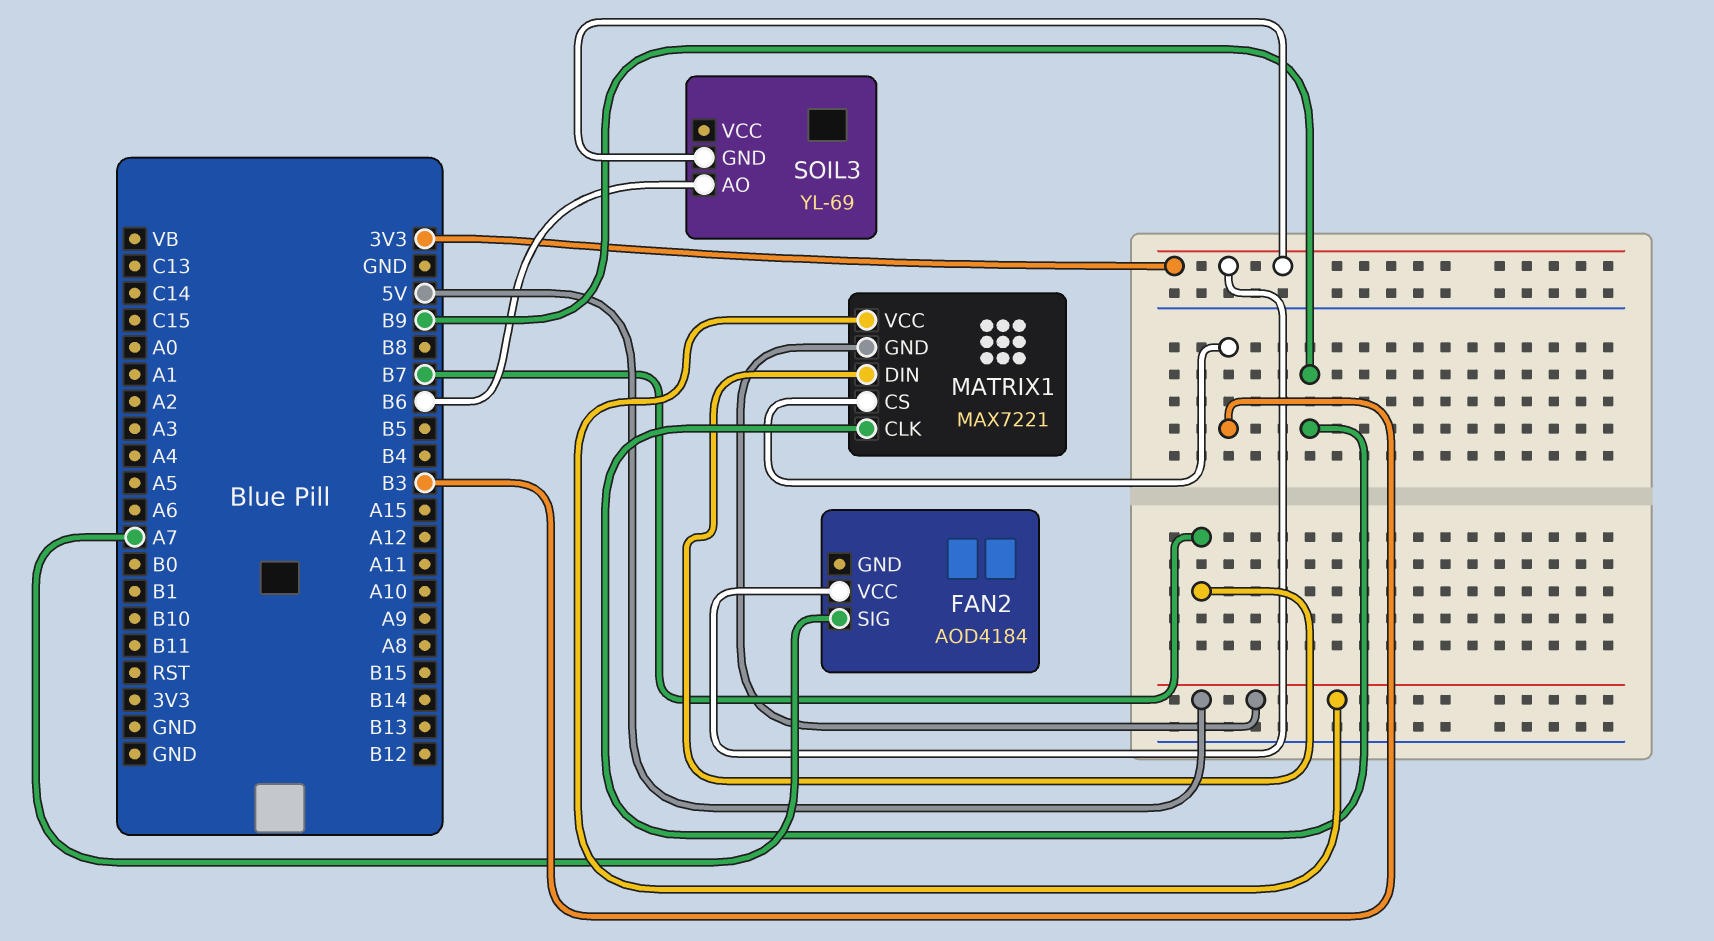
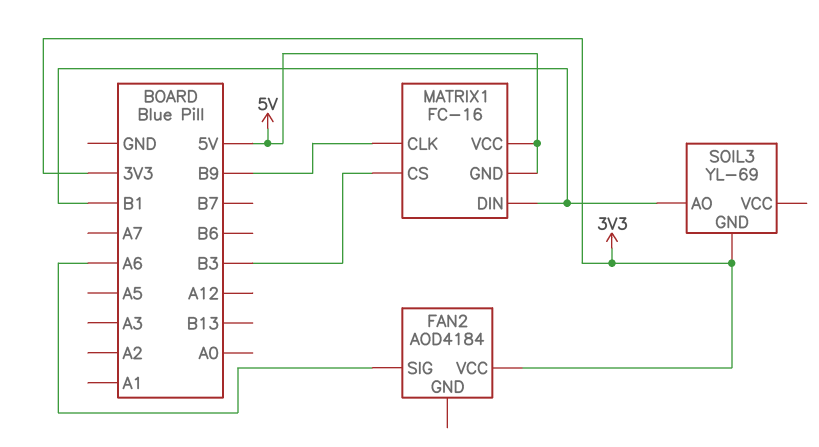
FAN2 pin SIG: A7 -> A6
MATRIX1: MAX7221 -> FC-16
MATRIX1 pin DIN: B7 -> B1
SOIL3 pin AO: B6 -> B1

